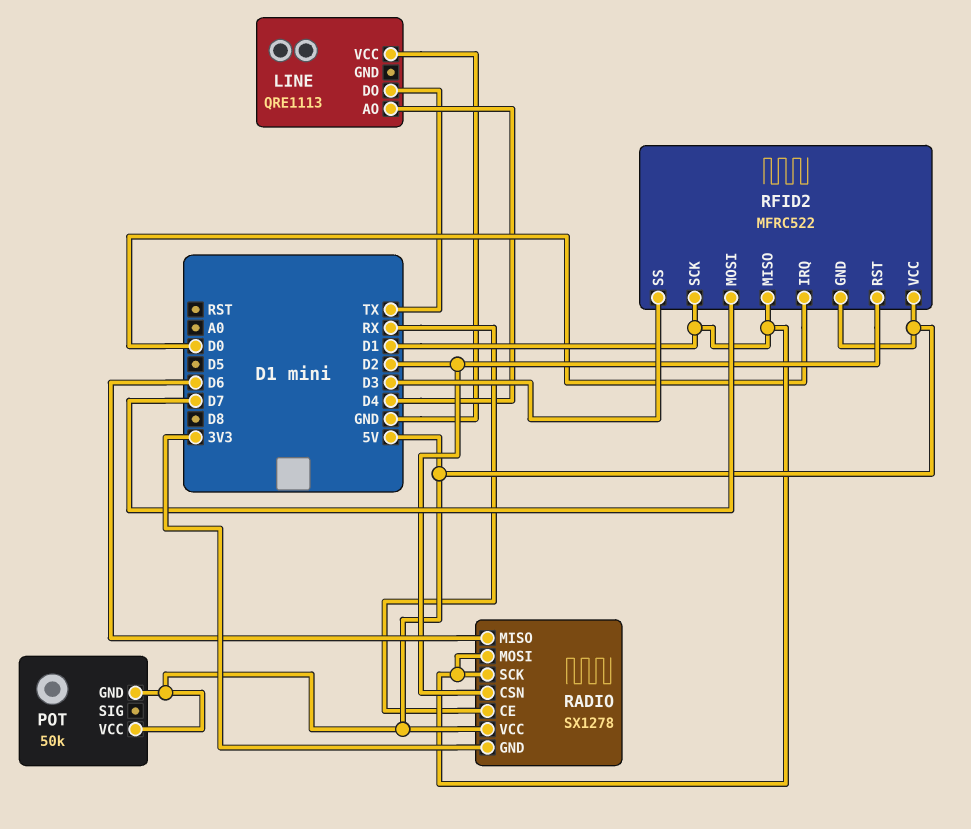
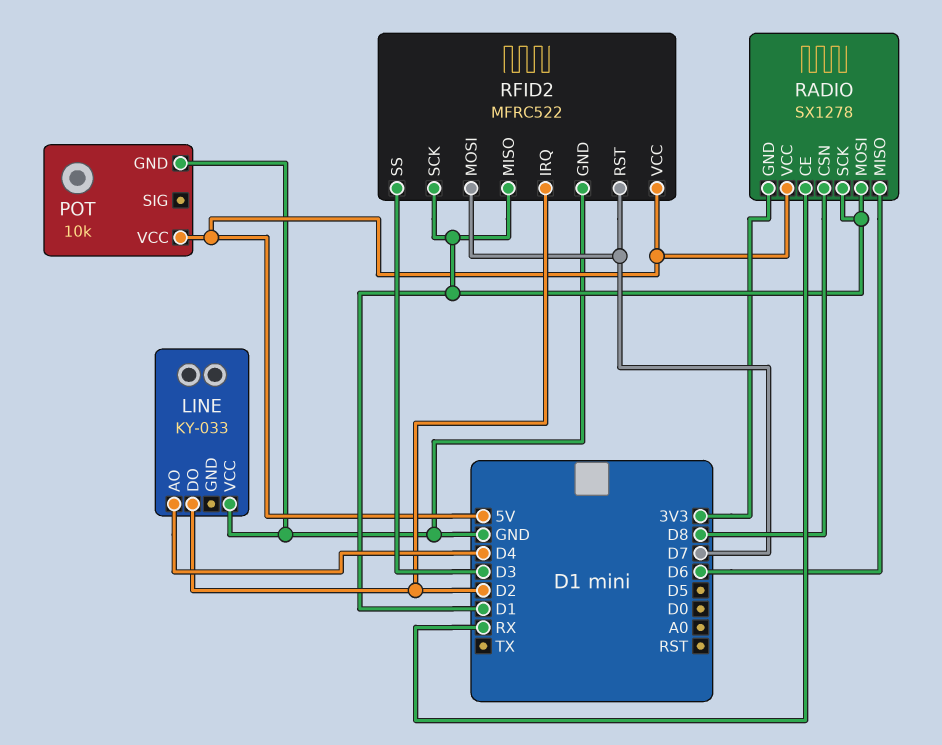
LINE: QRE1113 -> KY-033
LINE pin DO: TX -> D2
POT: 50k -> 10k
POT pin GND: 5V -> GND
RADIO pin CSN: D2 -> D8
RFID2 pin GND: 5V -> GND
RFID2 pin IRQ: D0 -> D2
RFID2 pin RST: D2 -> D7

